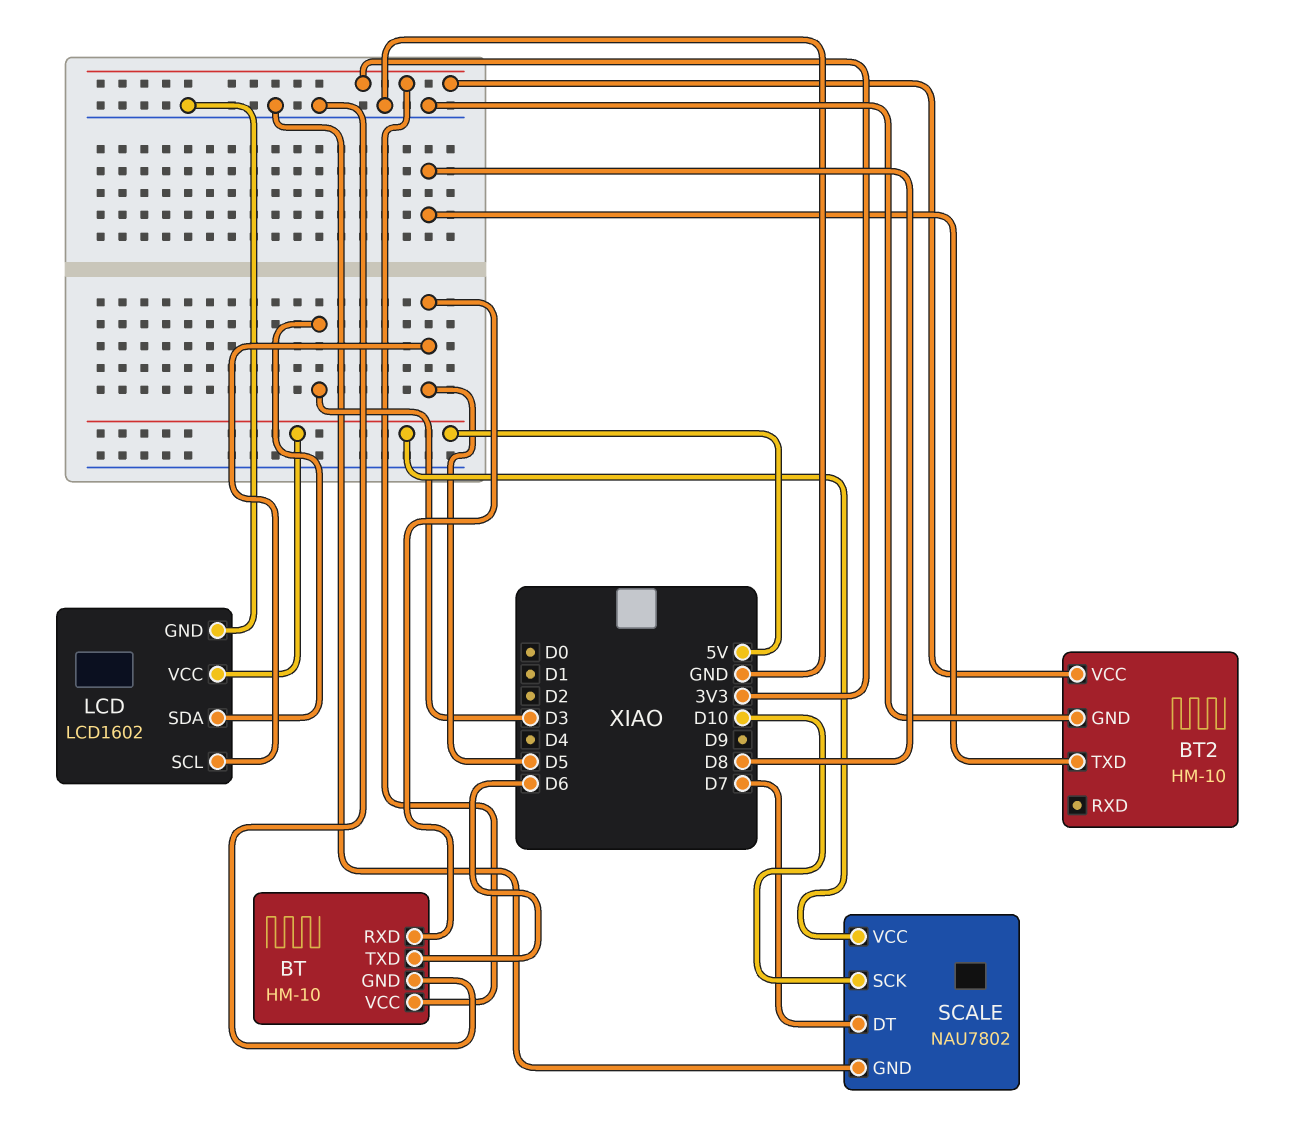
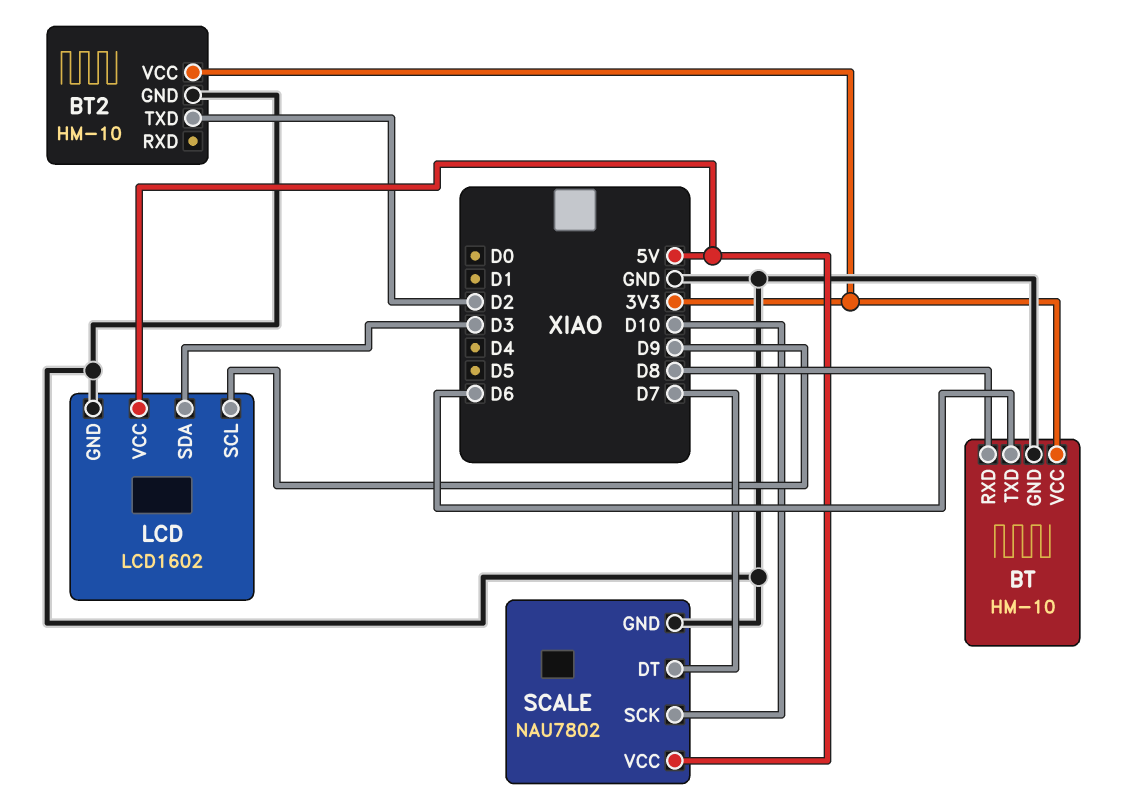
BT pin RXD: D5 -> D8
BT2 pin TXD: D8 -> D2
LCD pin SCL: D5 -> D9

